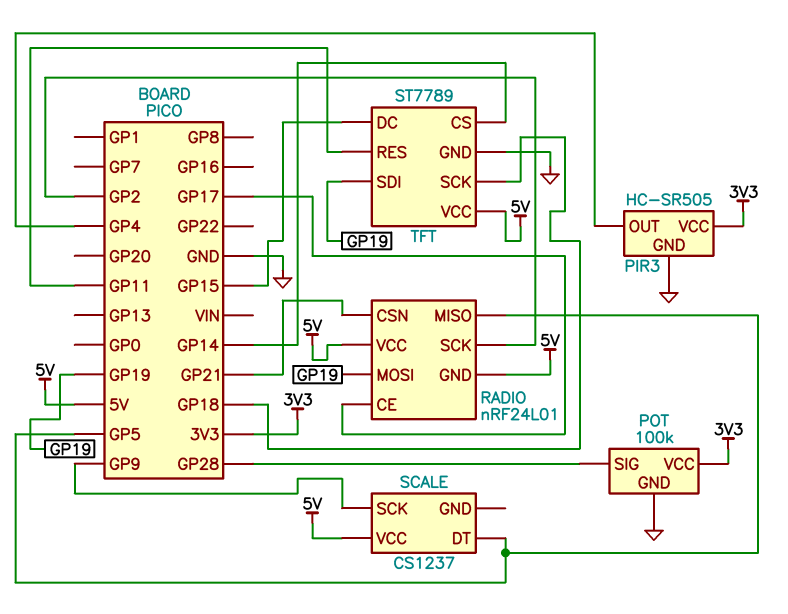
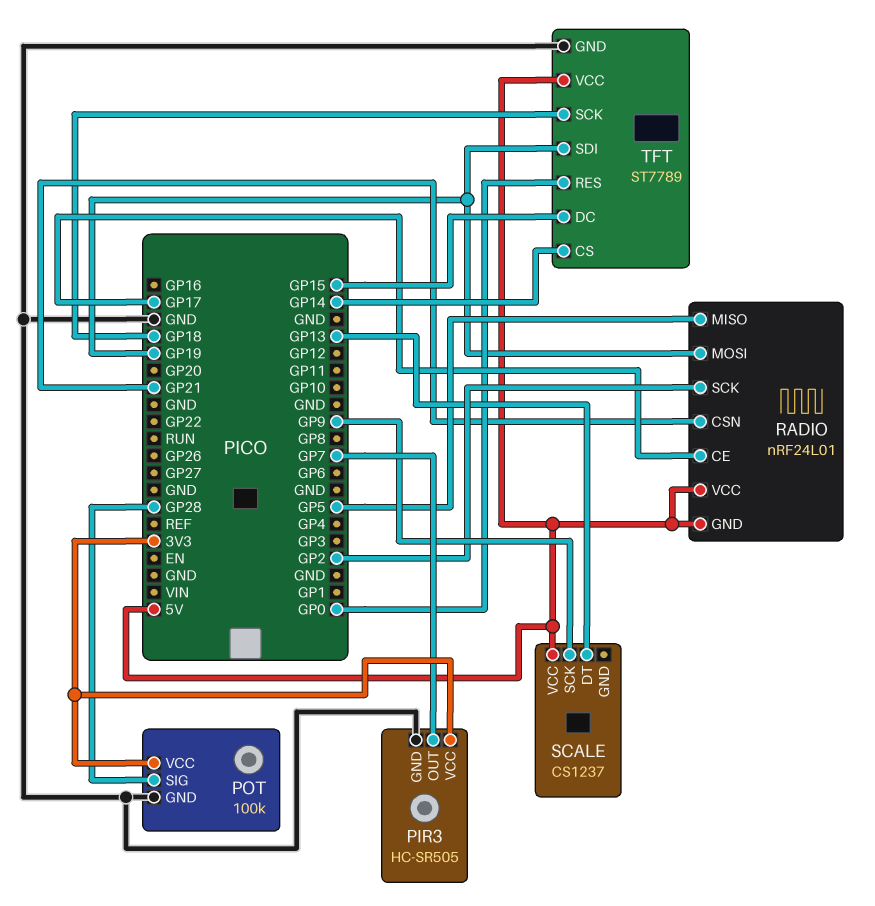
PIR3 pin OUT: GP4 -> GP7
SCALE pin DT: GP5 -> GP13
TFT pin RES: GP11 -> GP0

